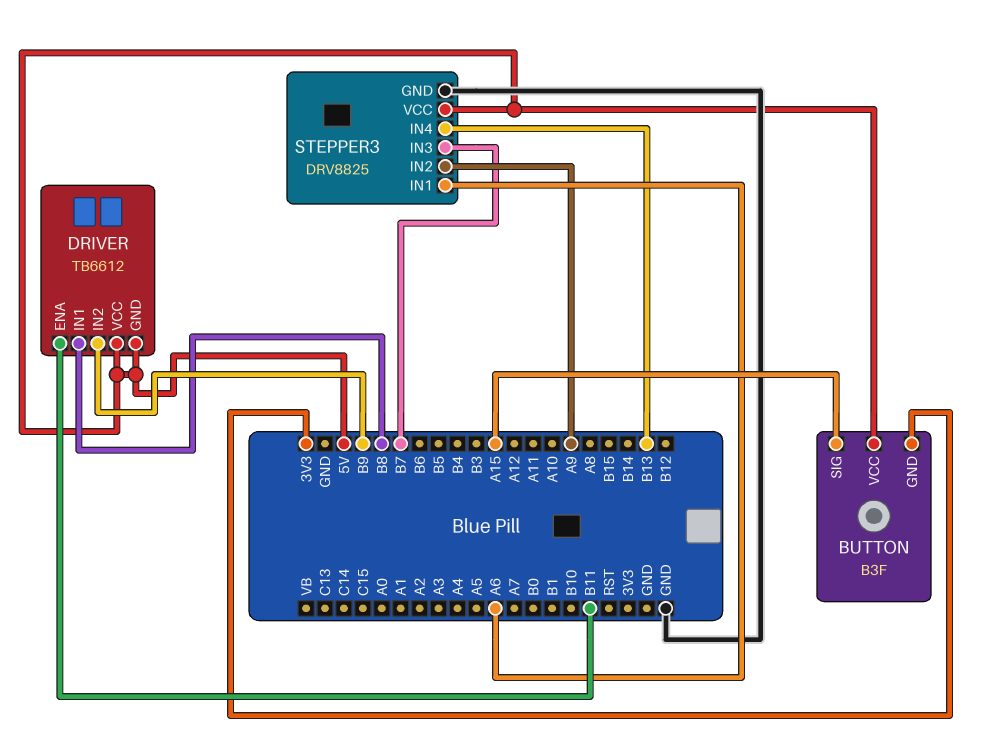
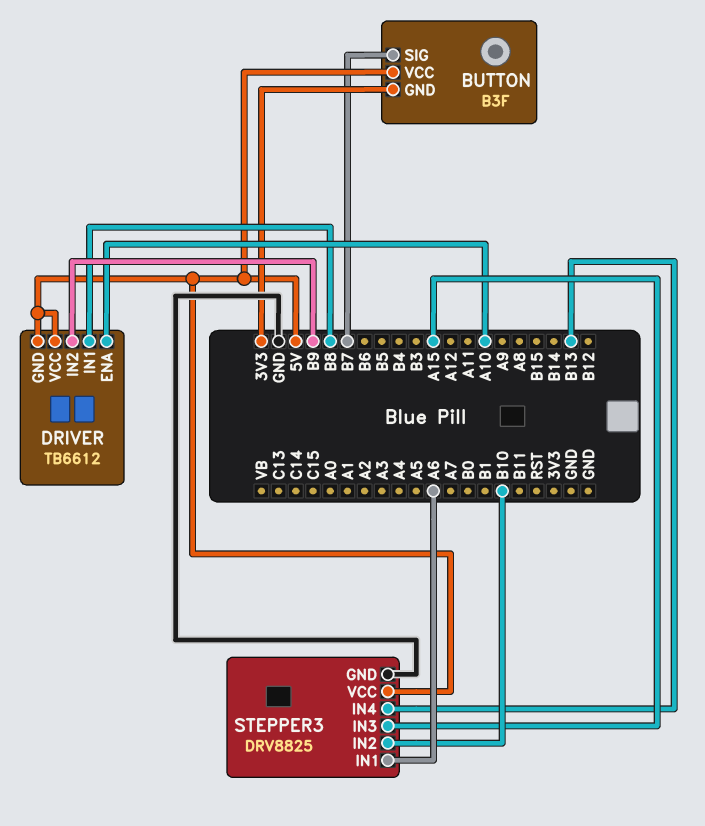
BUTTON pin SIG: A15 -> B7
DRIVER pin ENA: B11 -> A10
STEPPER3 pin IN2: A9 -> B10
STEPPER3 pin IN3: B7 -> A15

